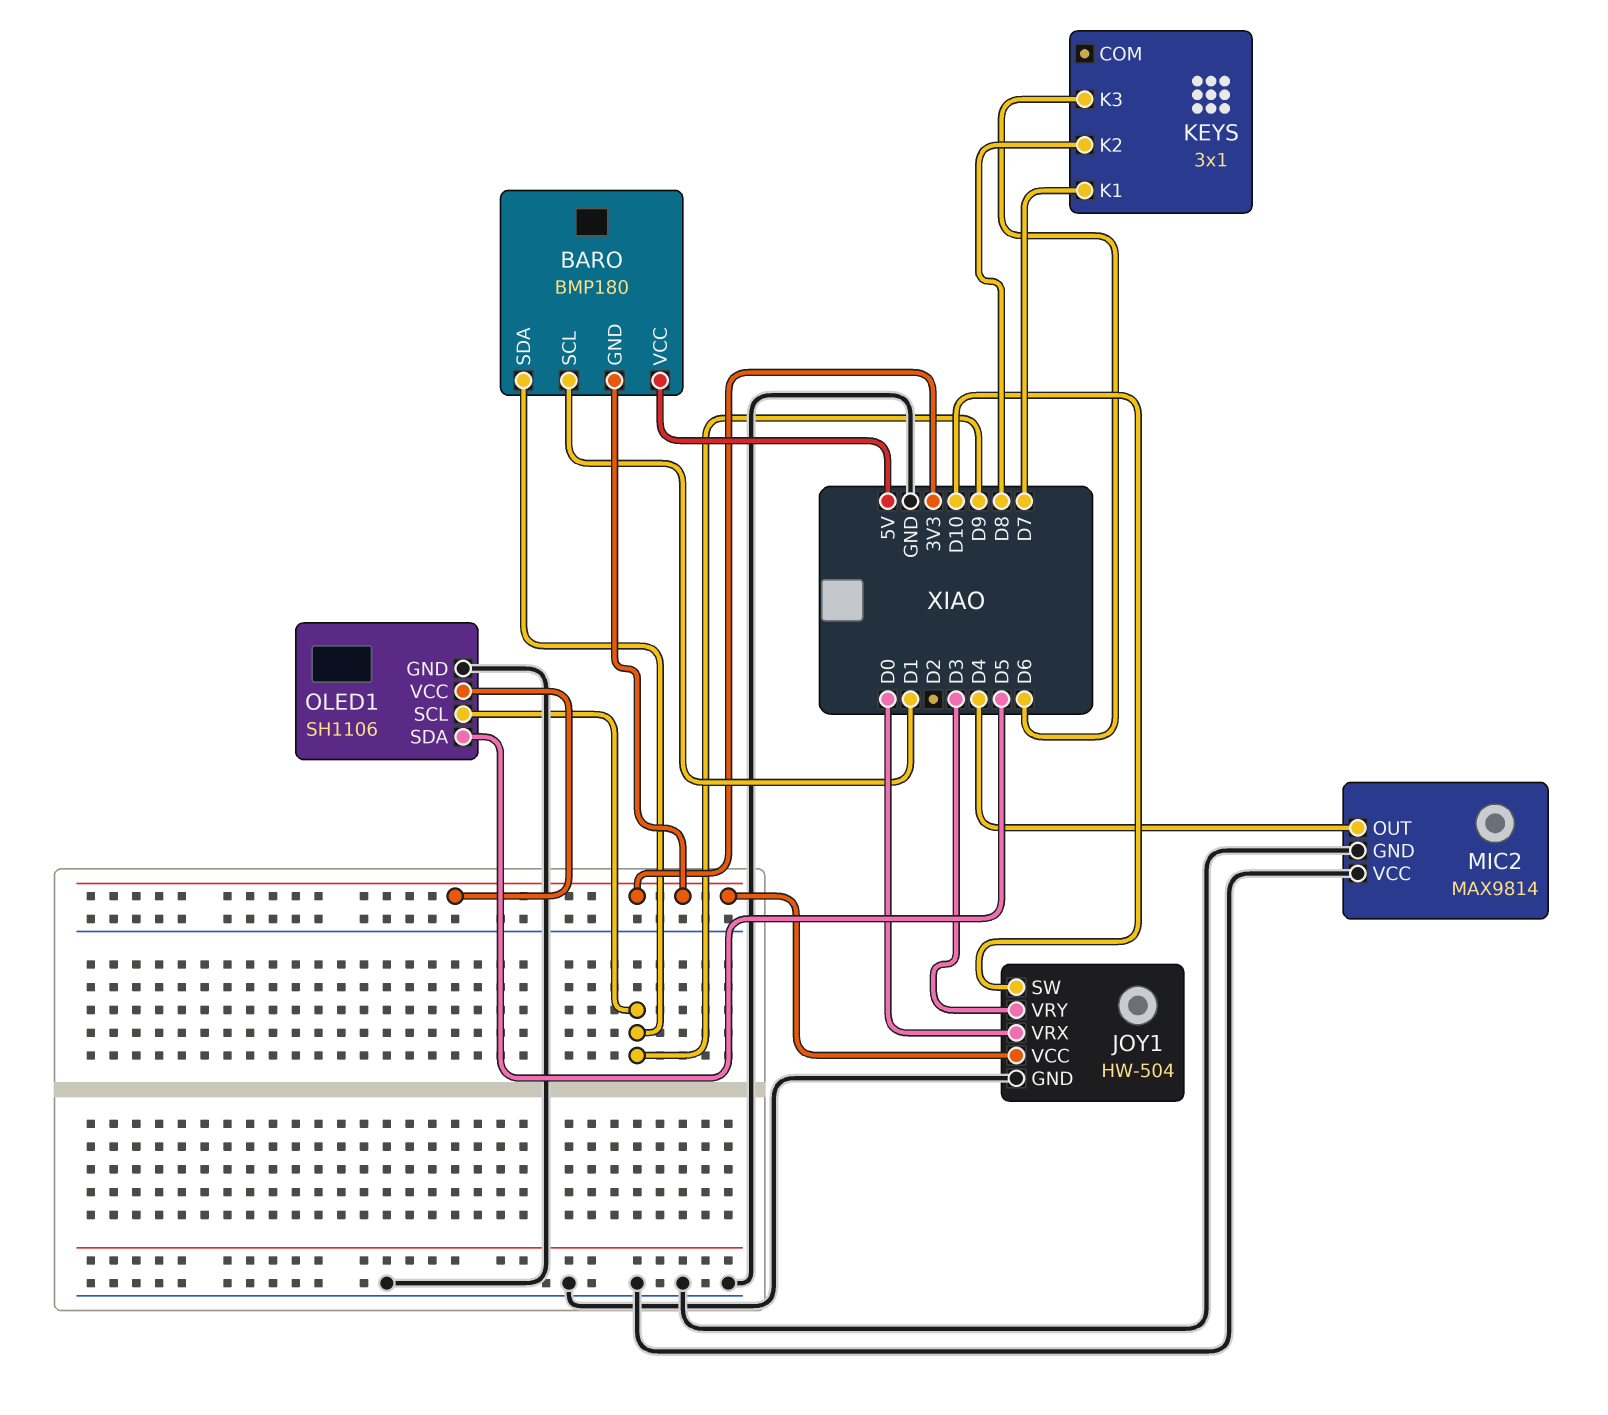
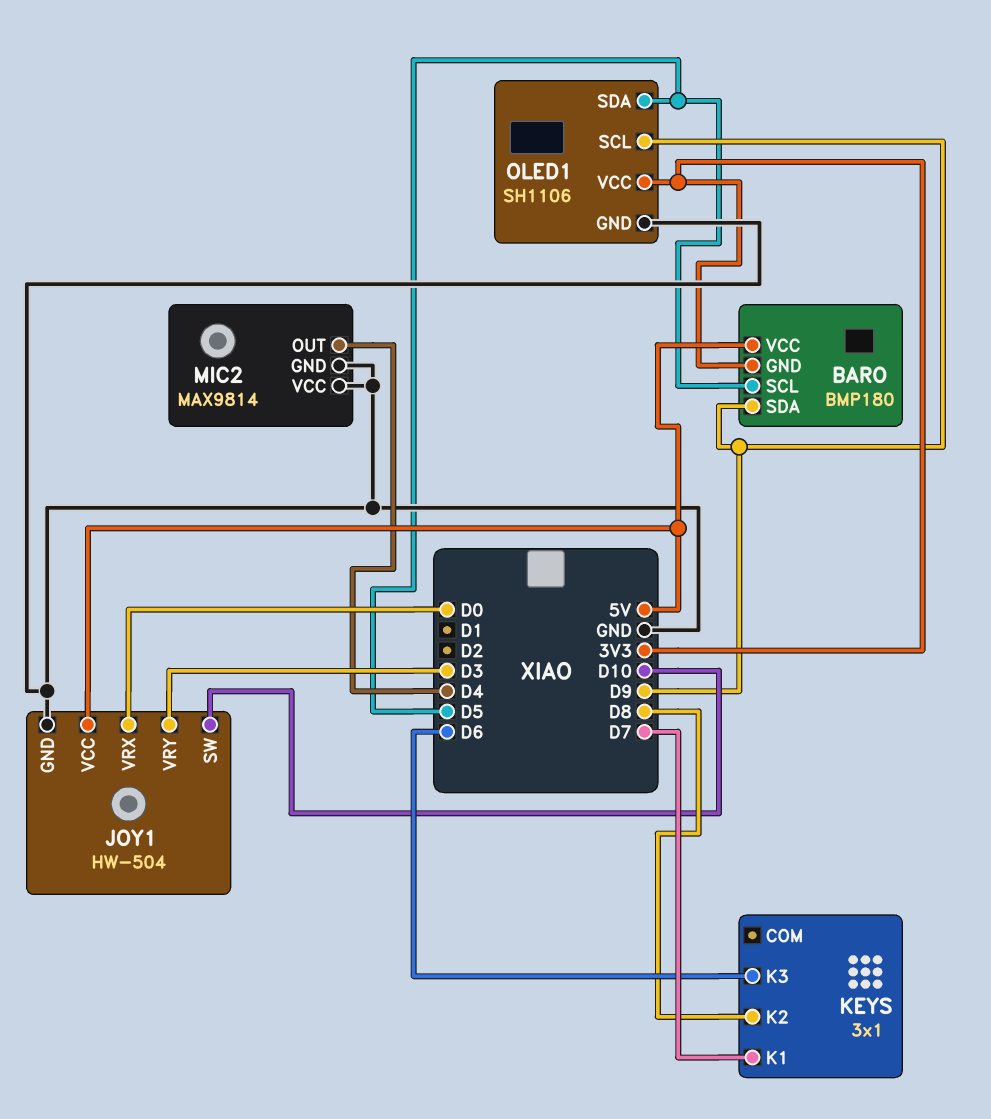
BARO pin SCL: D1 -> D5
JOY1 pin VCC: 3V3 -> 5V

